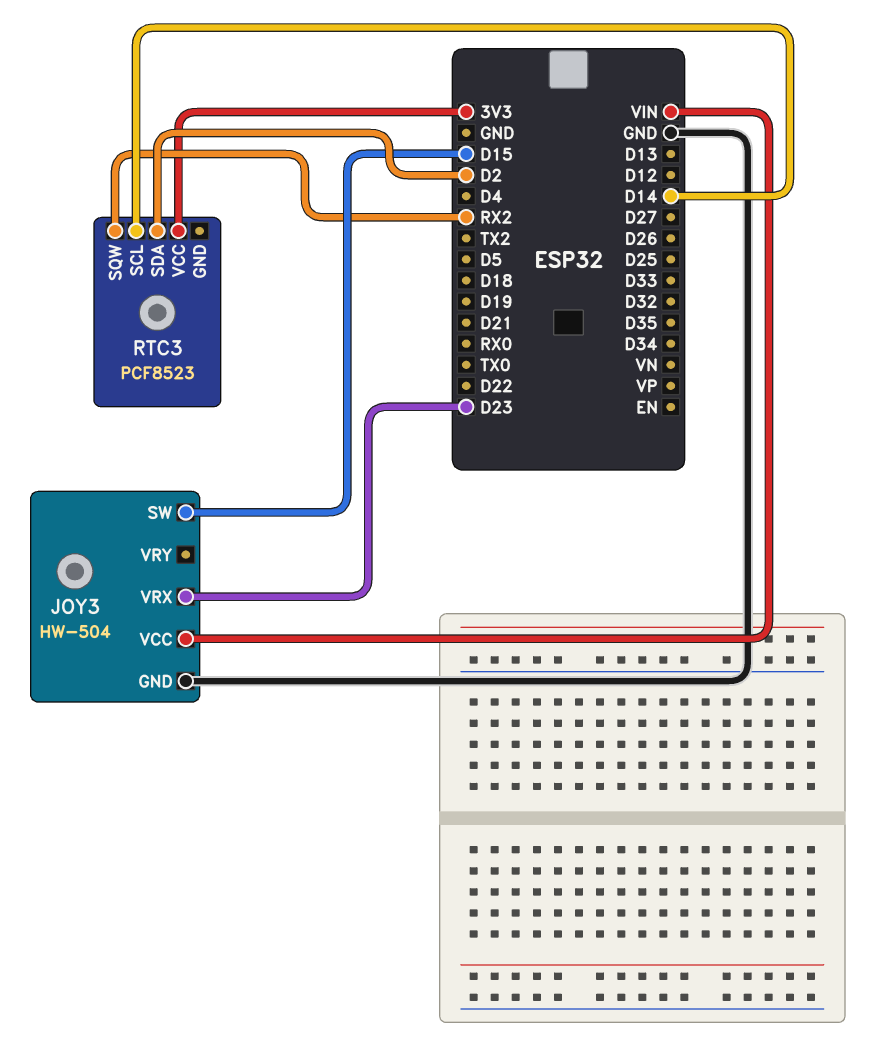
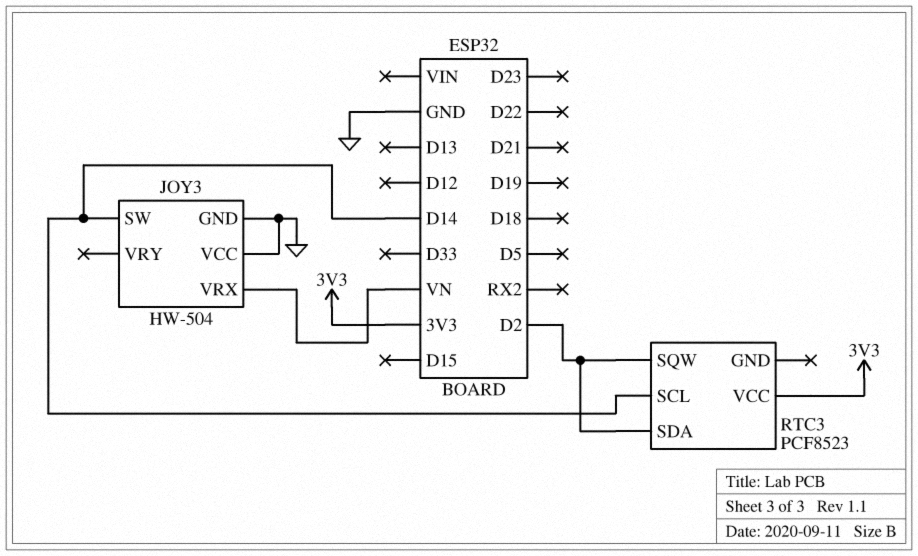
JOY3 pin SW: D15 -> D14
JOY3 pin VCC: VIN -> GND
JOY3 pin VRX: D23 -> VN
RTC3 pin SQW: RX2 -> D2

